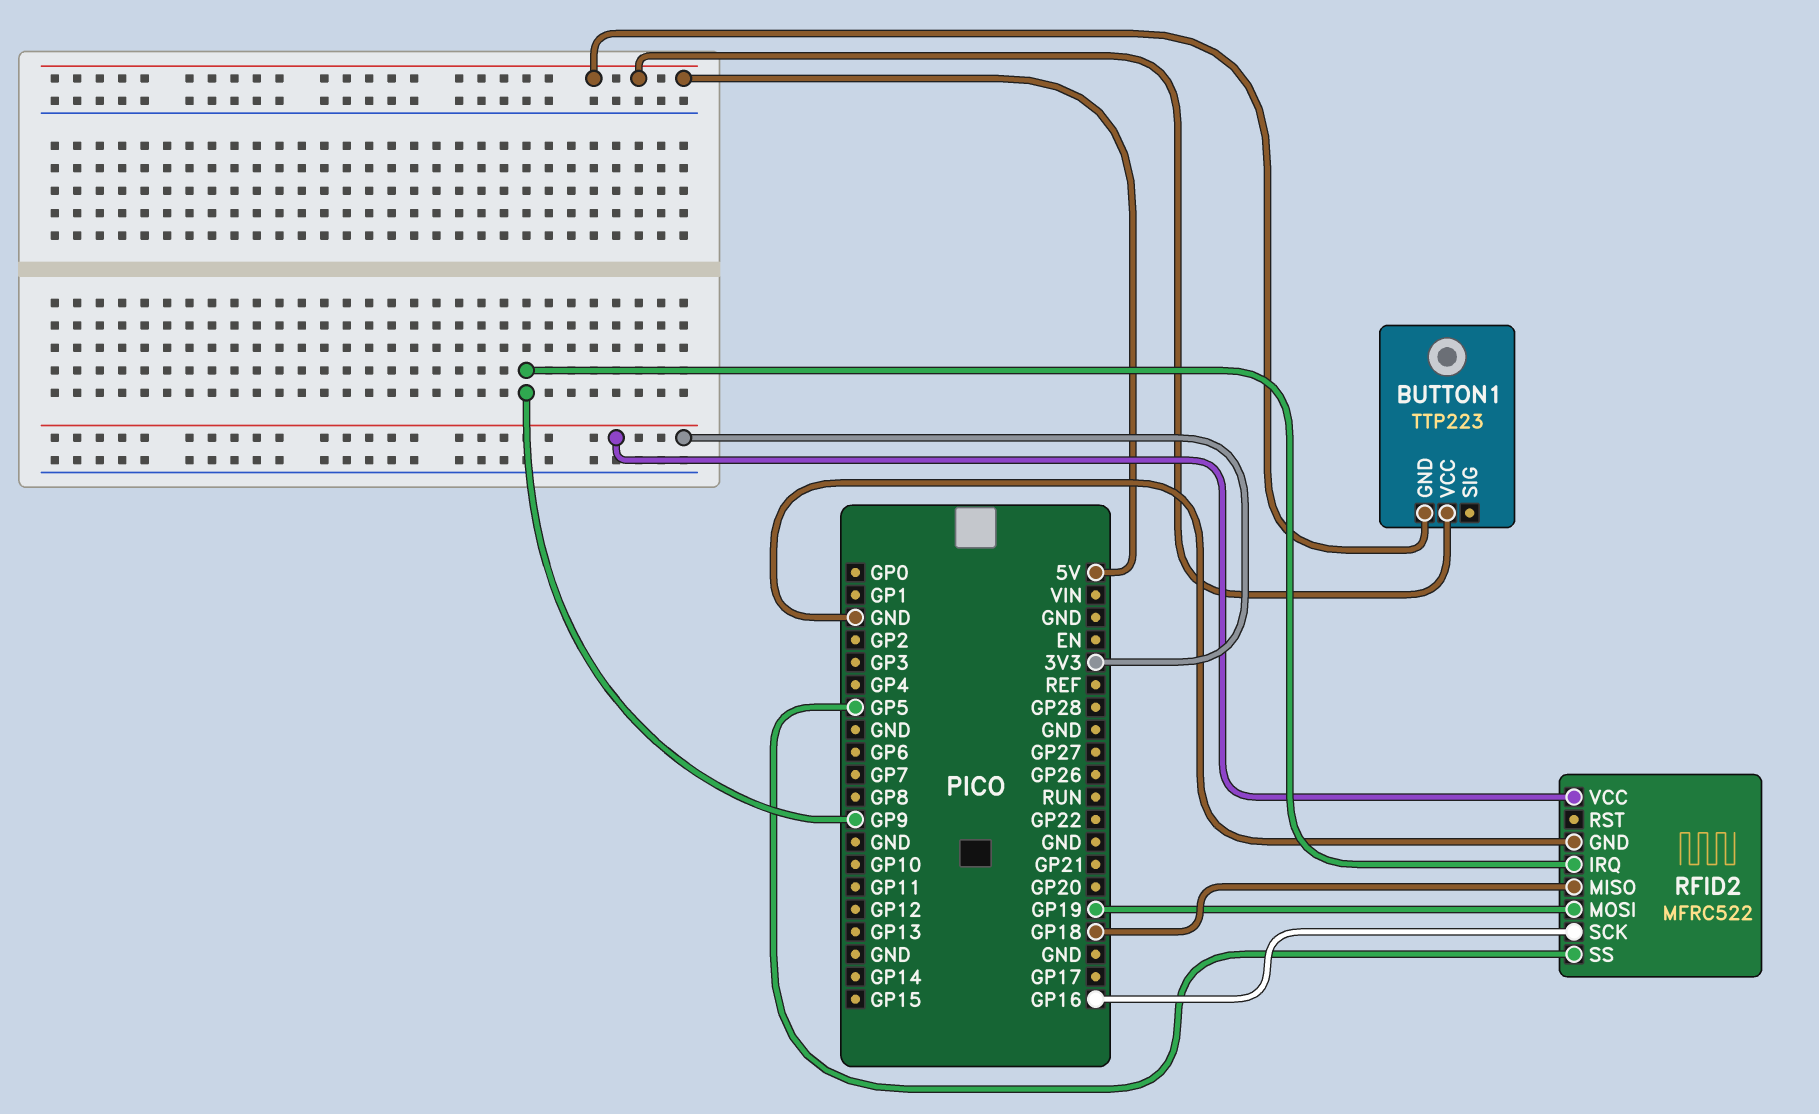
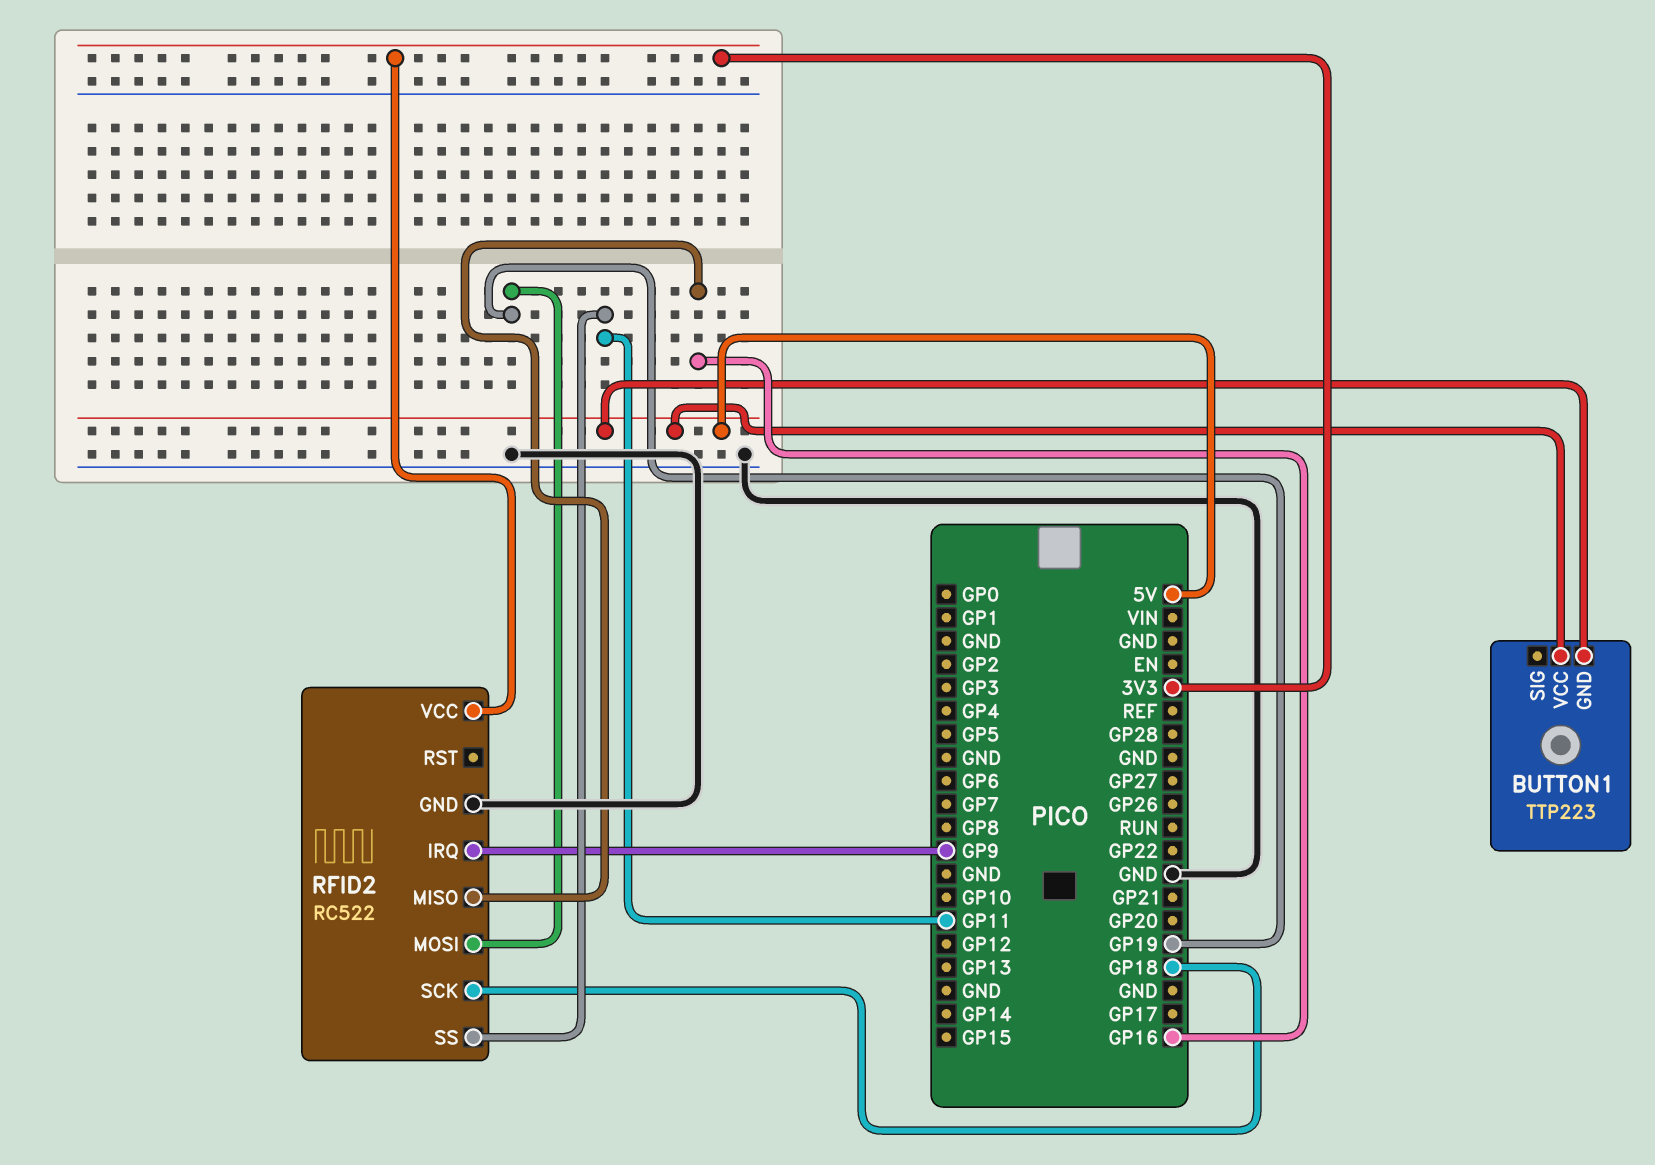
RFID2: MFRC522 -> RC522
RFID2 pin MISO: GP18 -> GP16
RFID2 pin SCK: GP16 -> GP18
RFID2 pin SS: GP5 -> GP11

